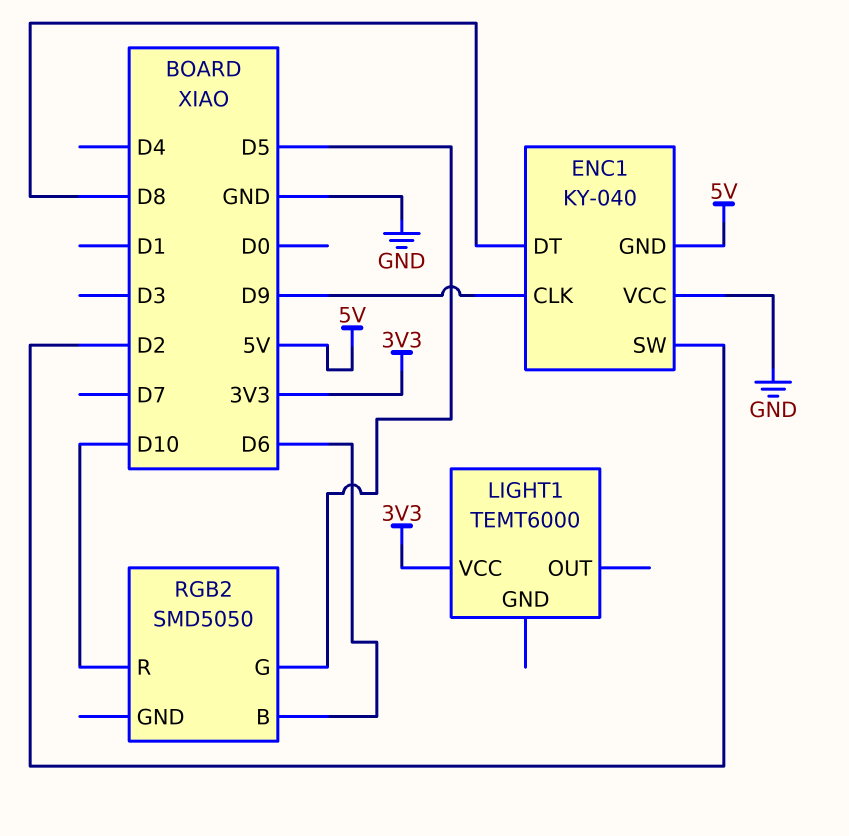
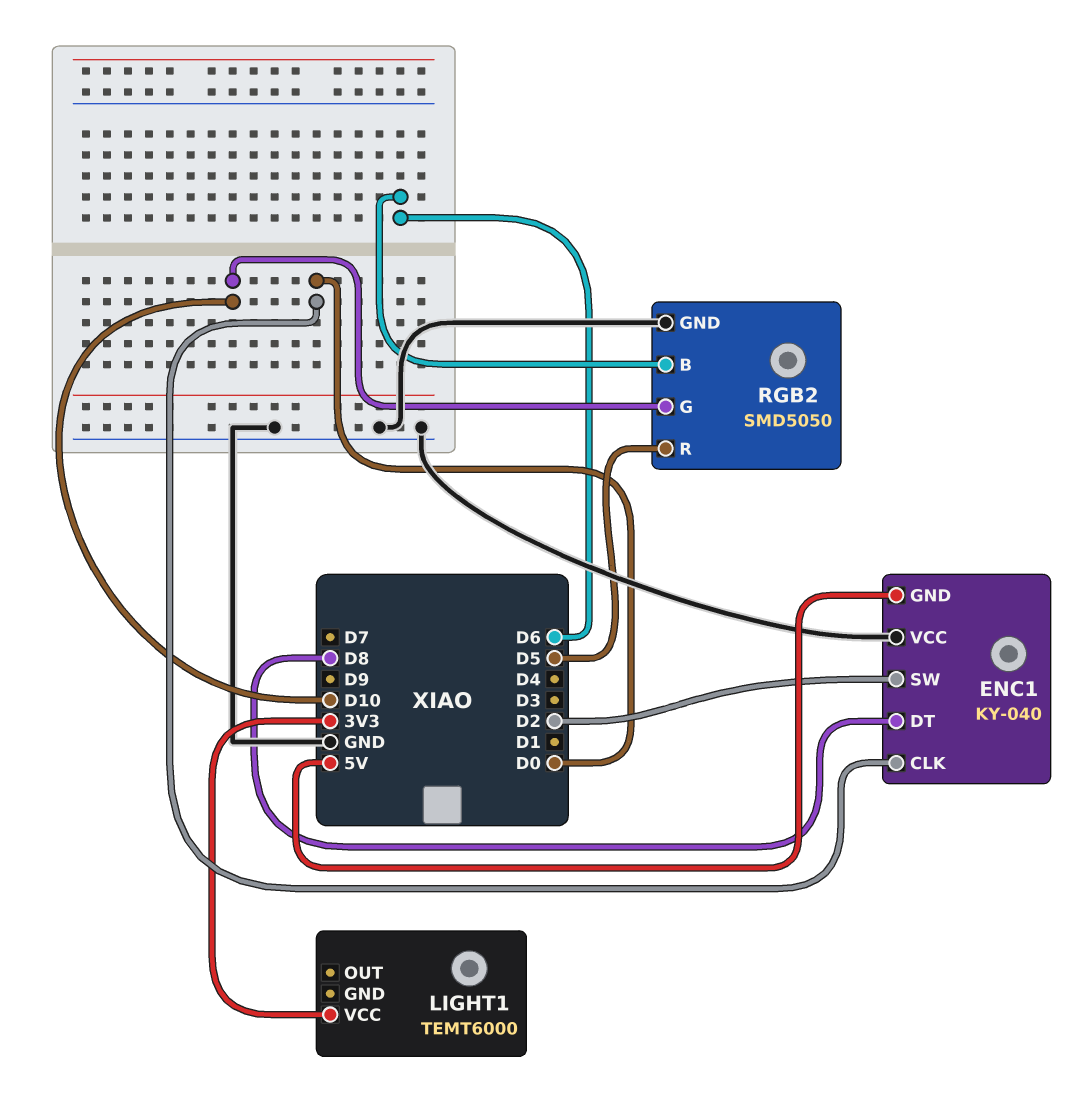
ENC1 pin CLK: D9 -> D0
RGB2 pin G: D5 -> D10
RGB2 pin GND: none -> GND
RGB2 pin R: D10 -> D5

